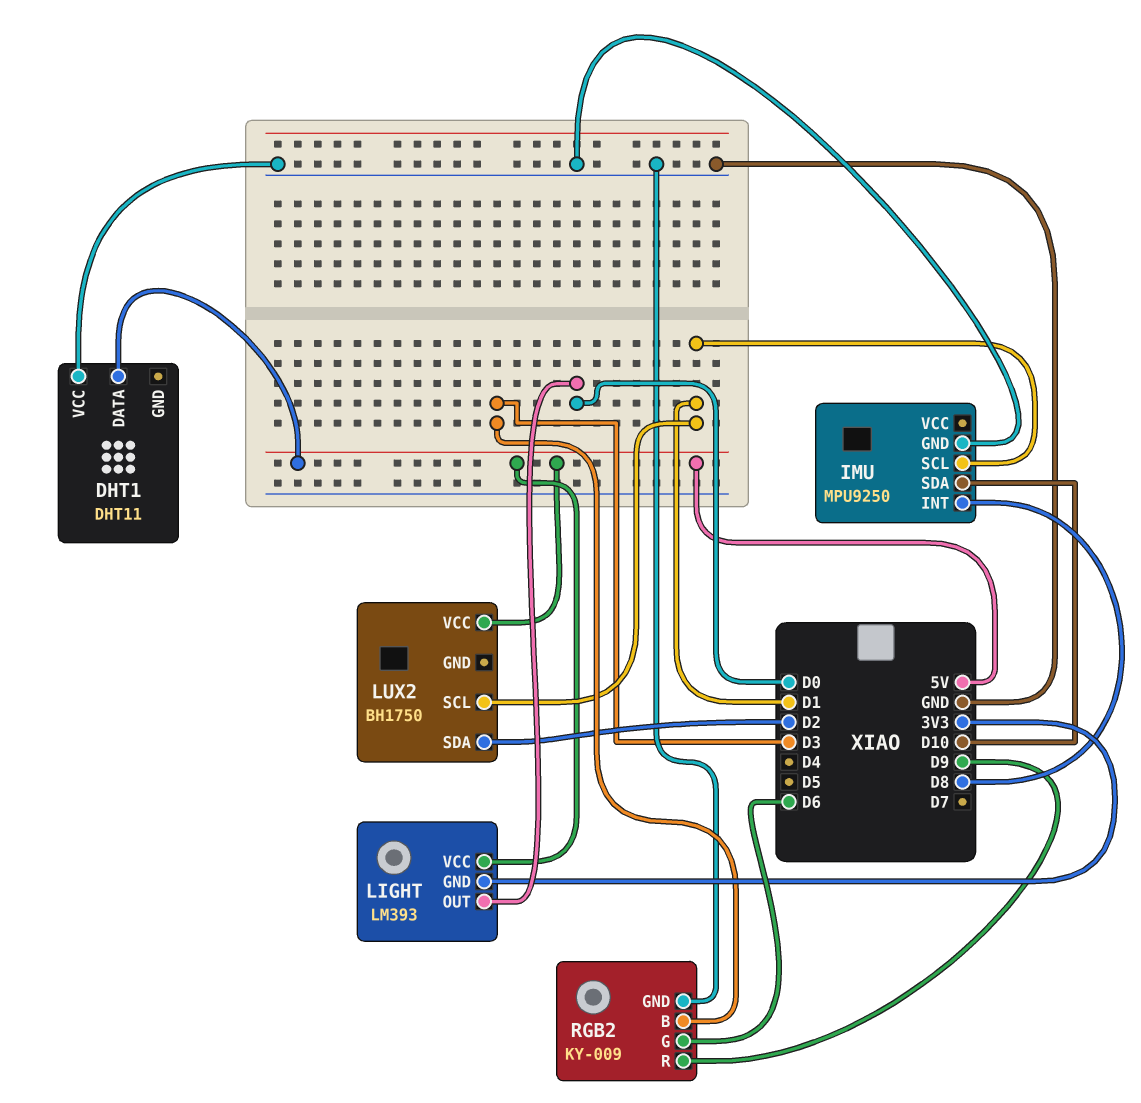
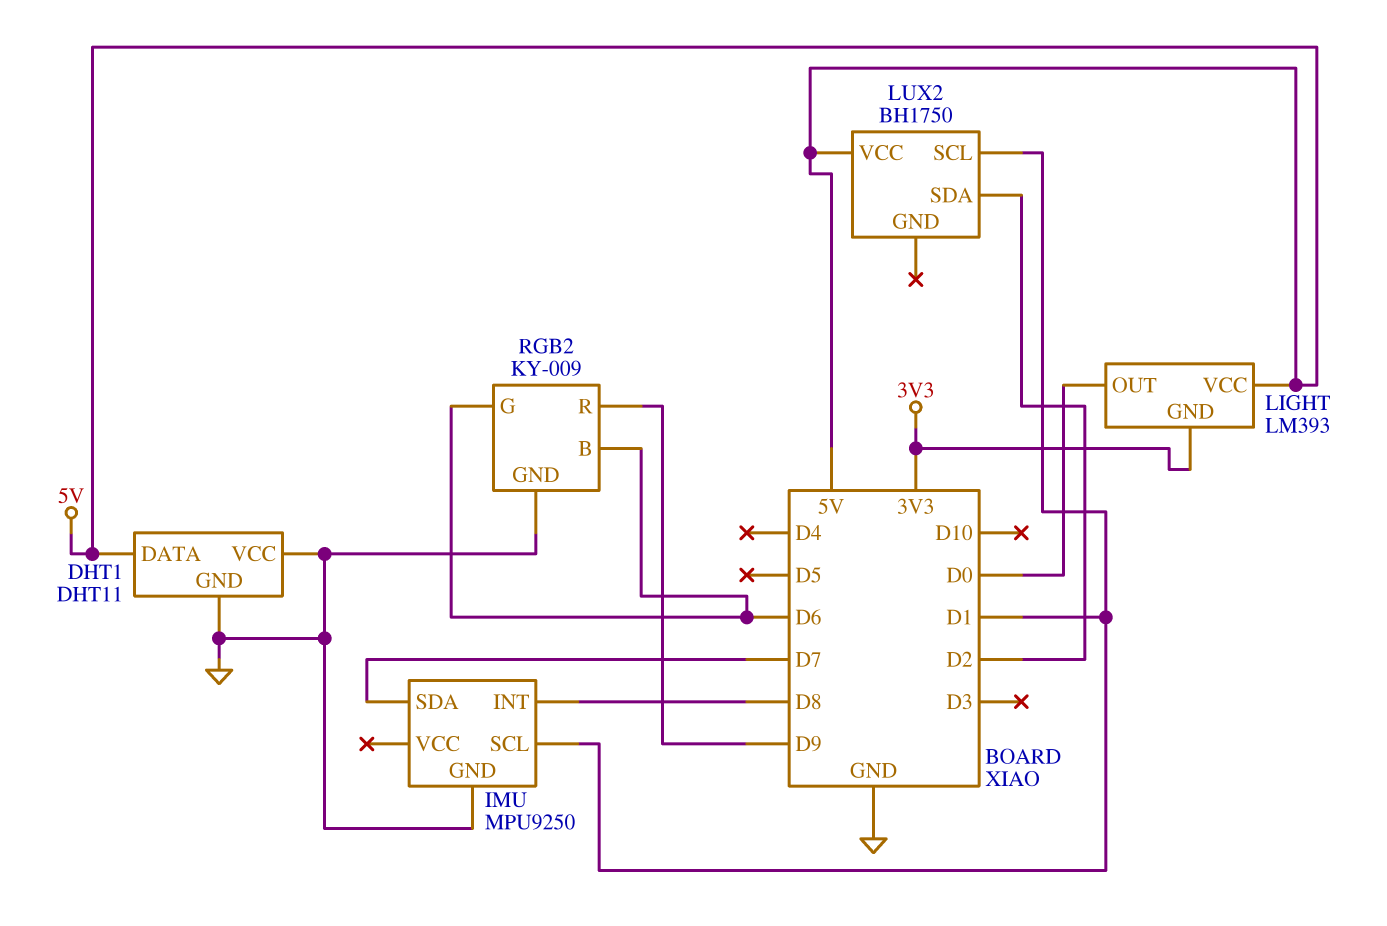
DHT1 pin GND: none -> GND
IMU pin SDA: D10 -> D7
RGB2 pin B: D3 -> D6

